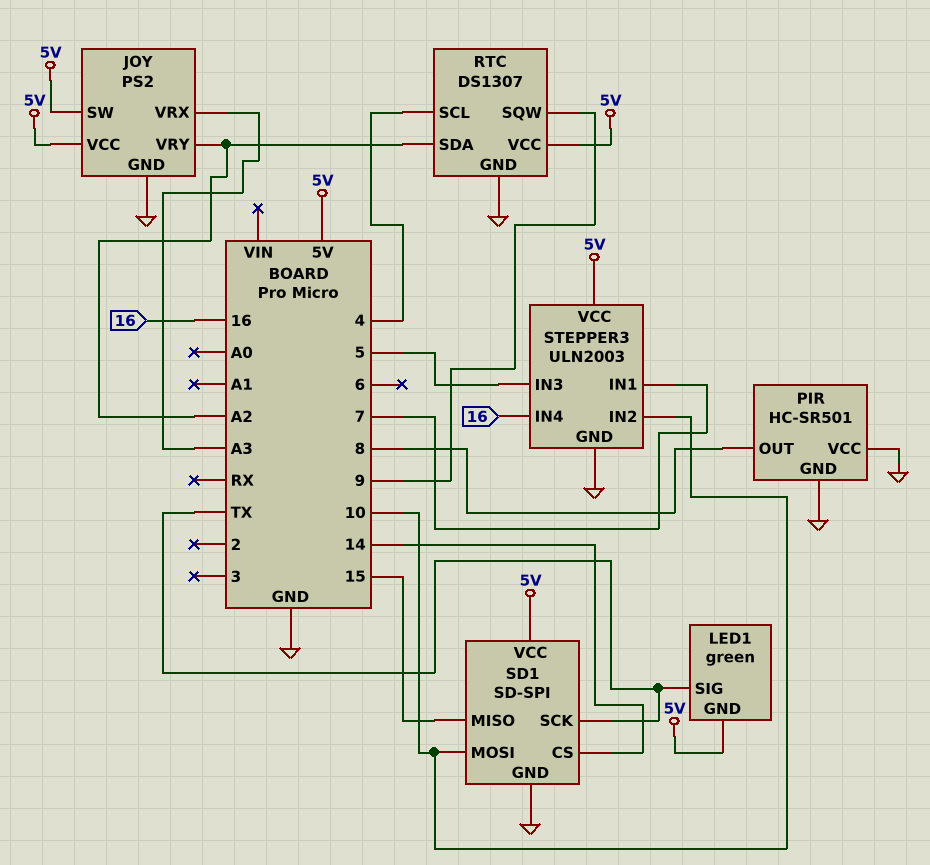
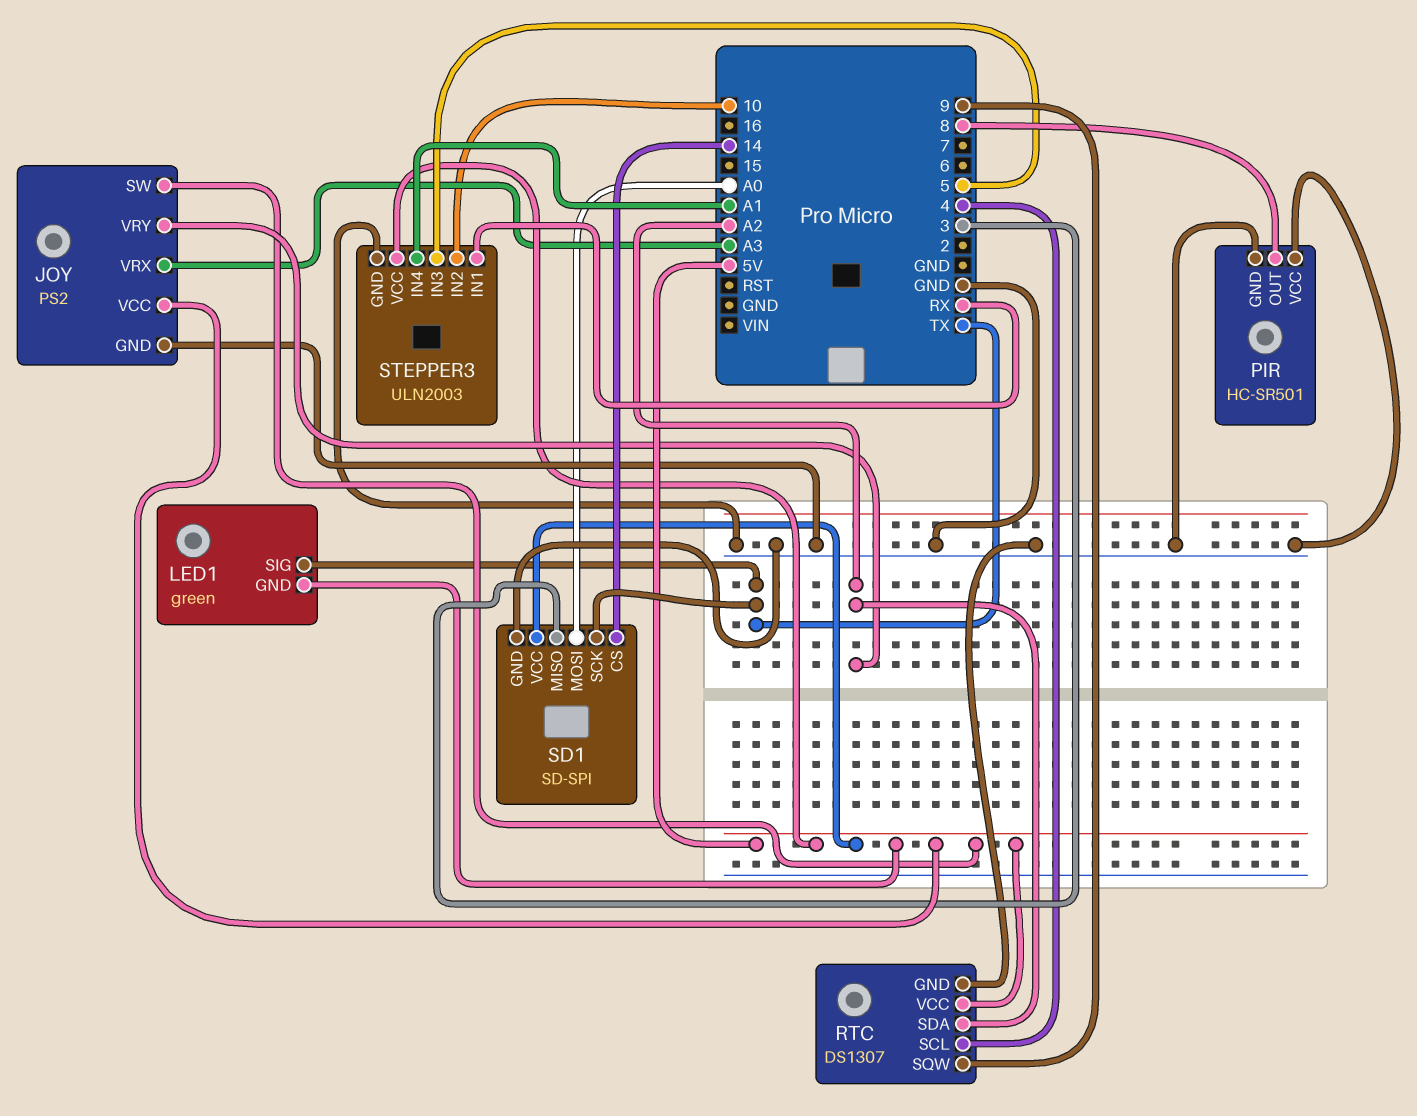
SD1 pin MISO: 15 -> 3
SD1 pin MOSI: 10 -> A0
STEPPER3 pin IN1: 7 -> RX
STEPPER3 pin IN4: 16 -> A1

